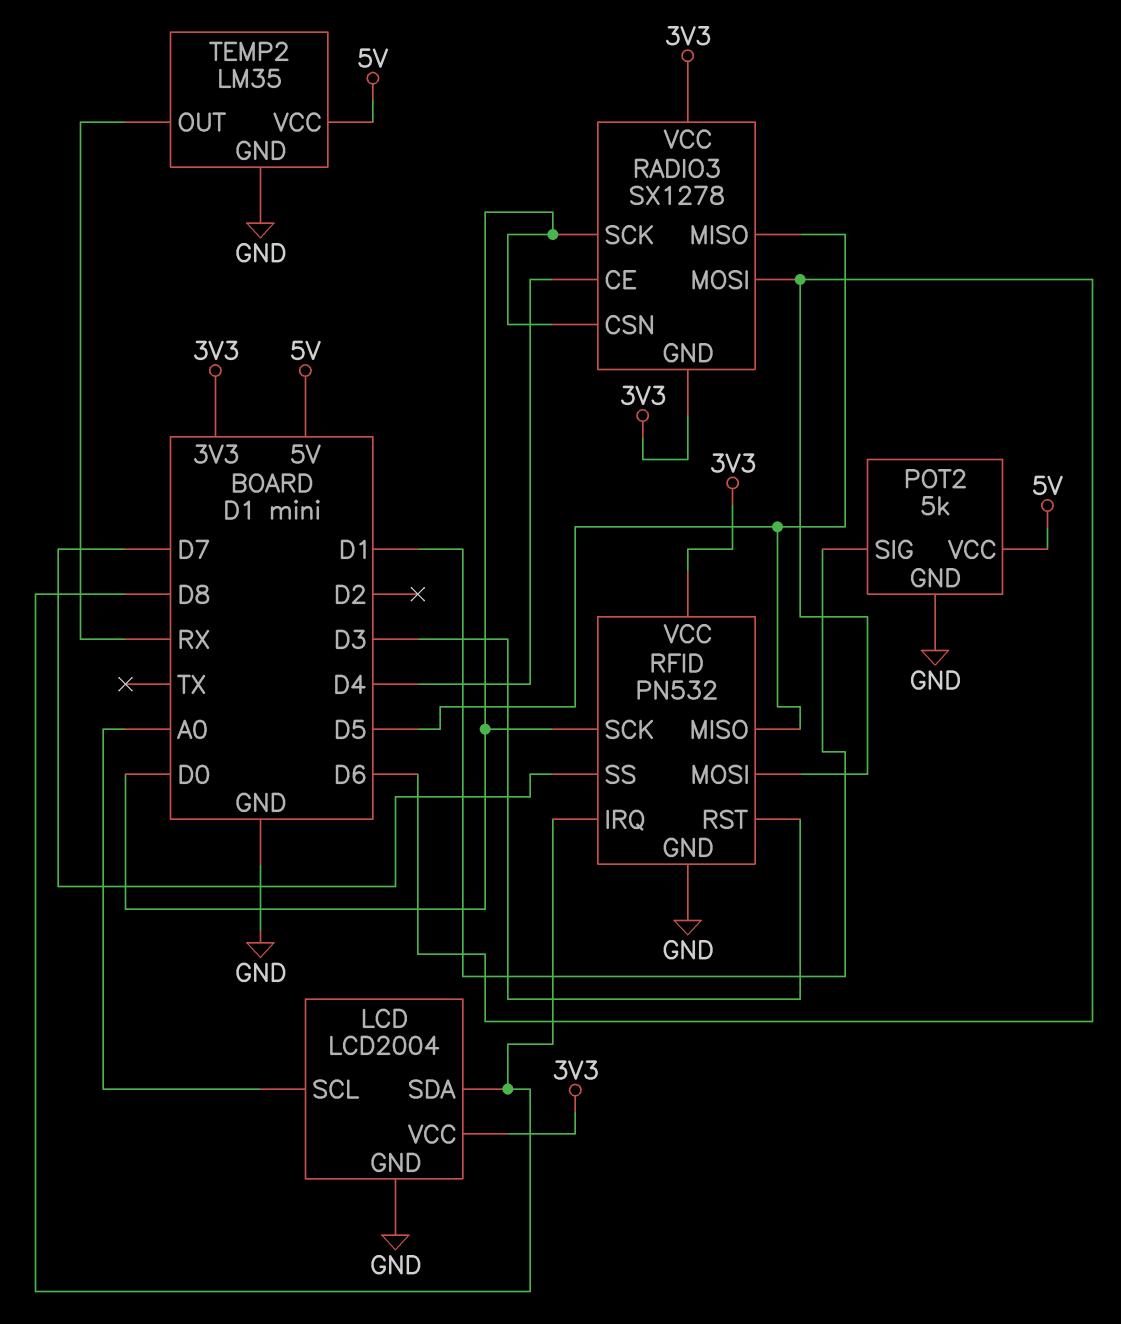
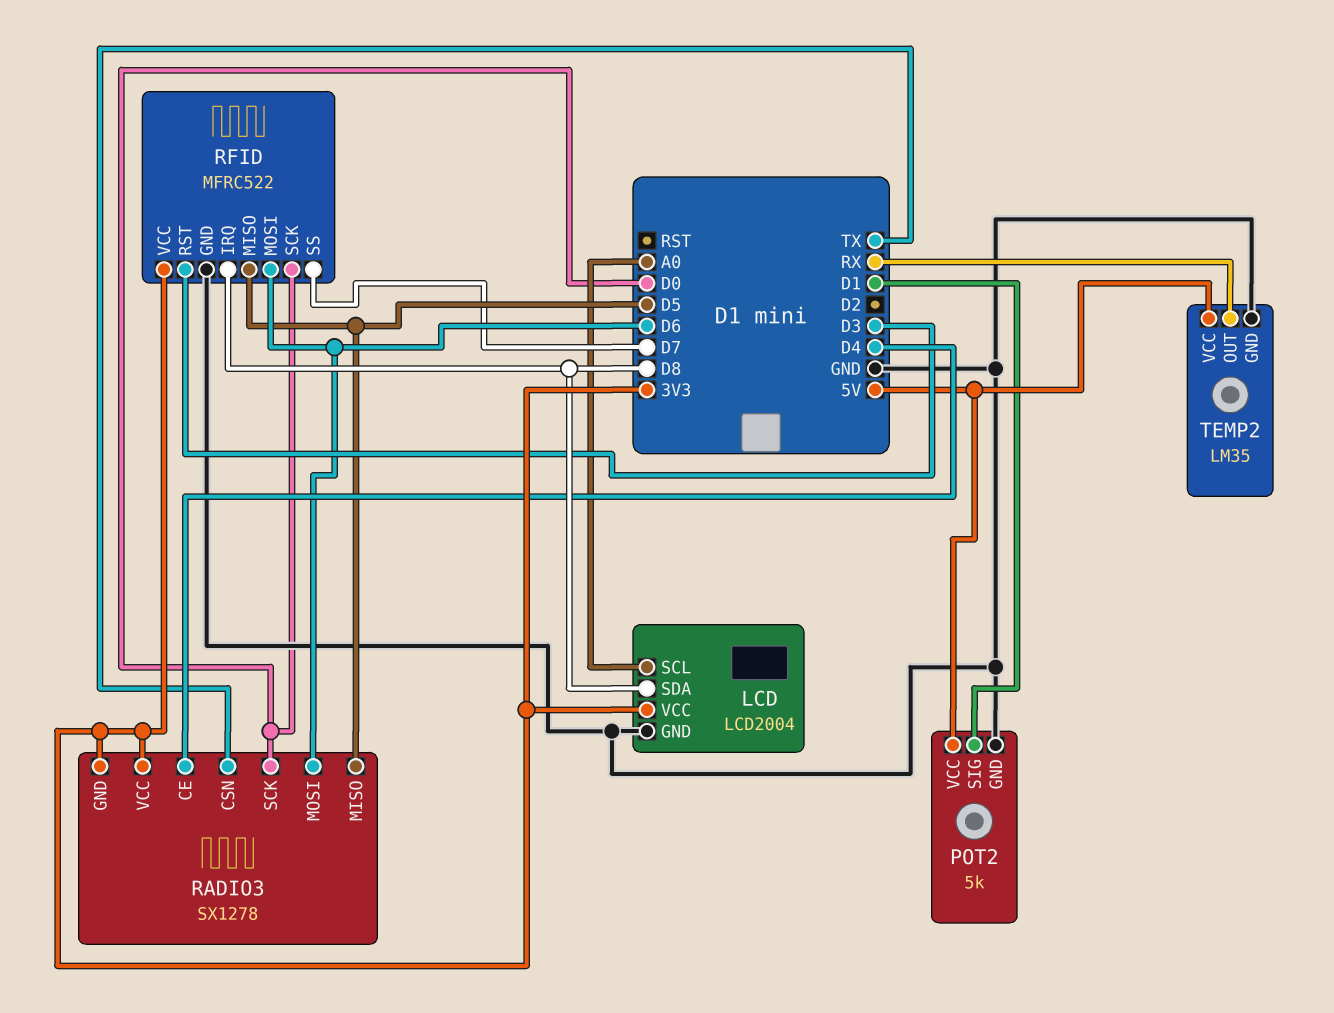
RADIO3 pin CSN: D0 -> TX
RFID: PN532 -> MFRC522

